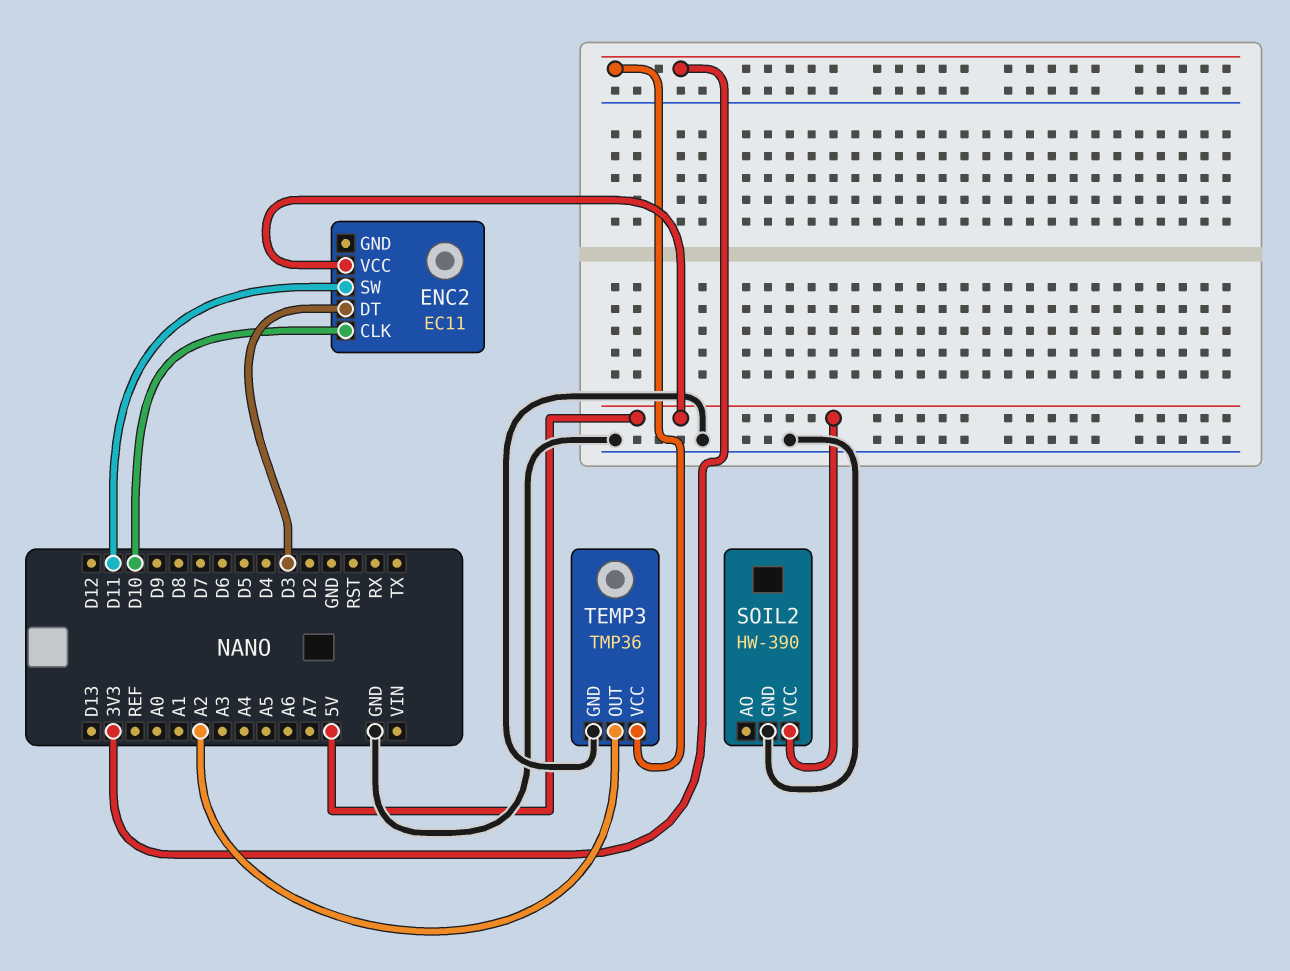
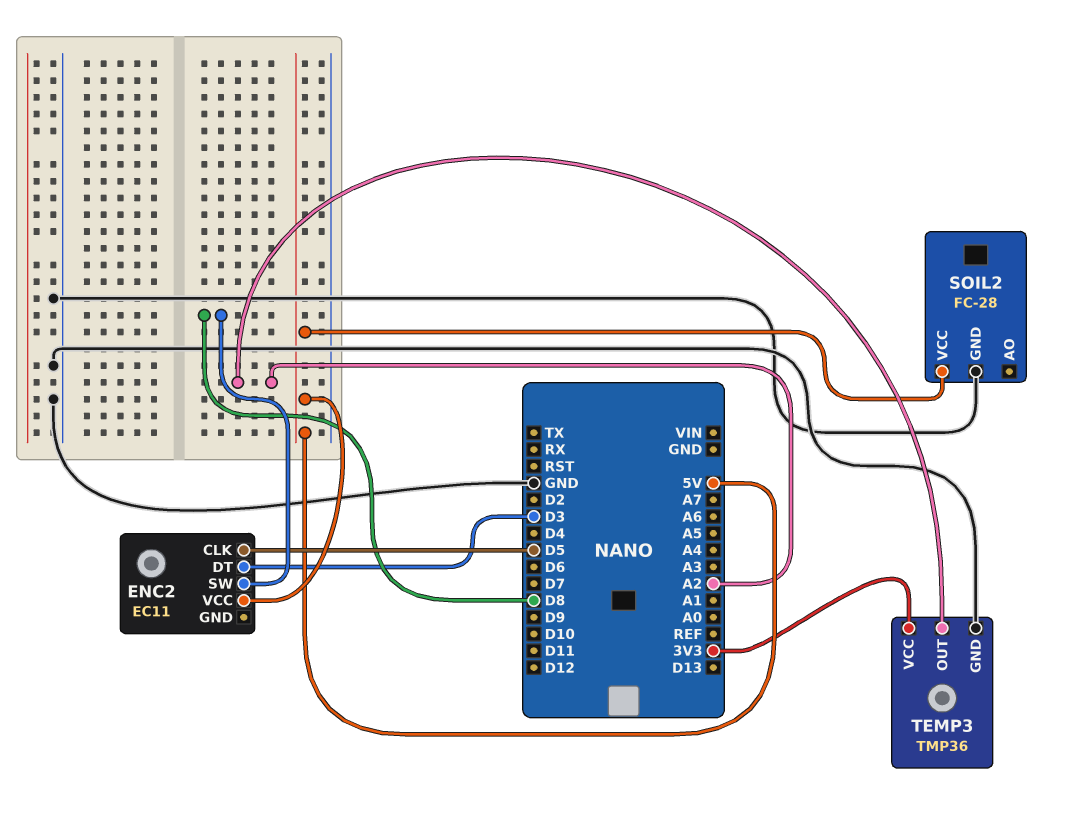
ENC2 pin CLK: D10 -> D5
ENC2 pin SW: D11 -> D8
SOIL2: HW-390 -> FC-28

